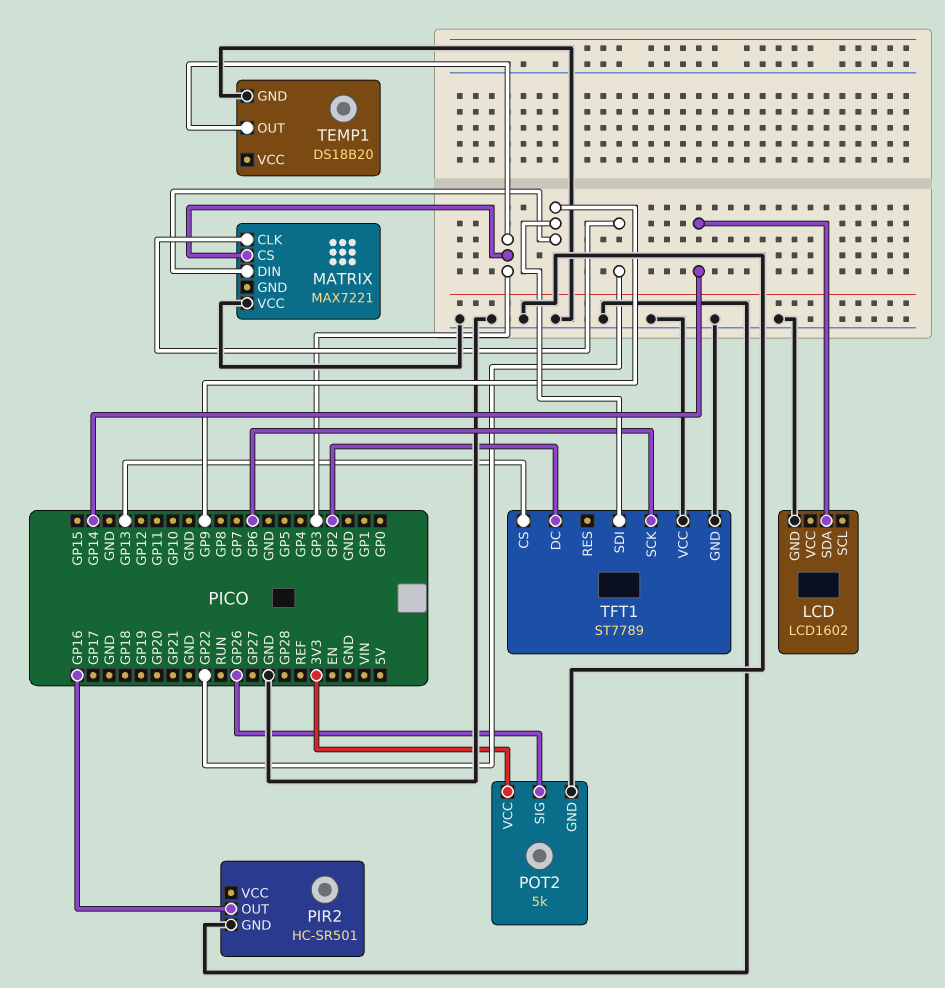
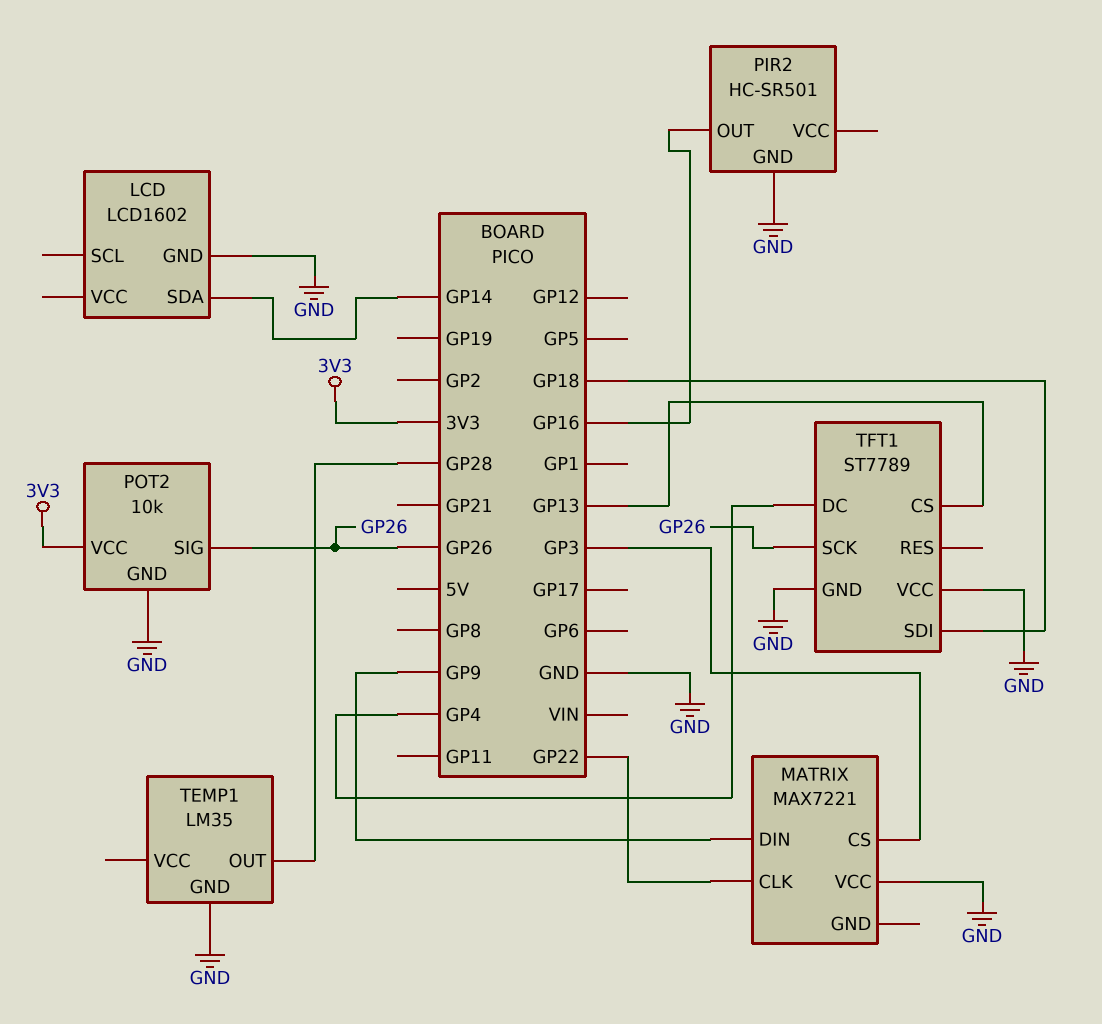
POT2: 5k -> 10k
TEMP1: DS18B20 -> LM35
TEMP1 pin OUT: GP3 -> GP28
TFT1 pin DC: GP2 -> GP4
TFT1 pin SCK: GP6 -> GP26
TFT1 pin SDI: GP9 -> GP18

